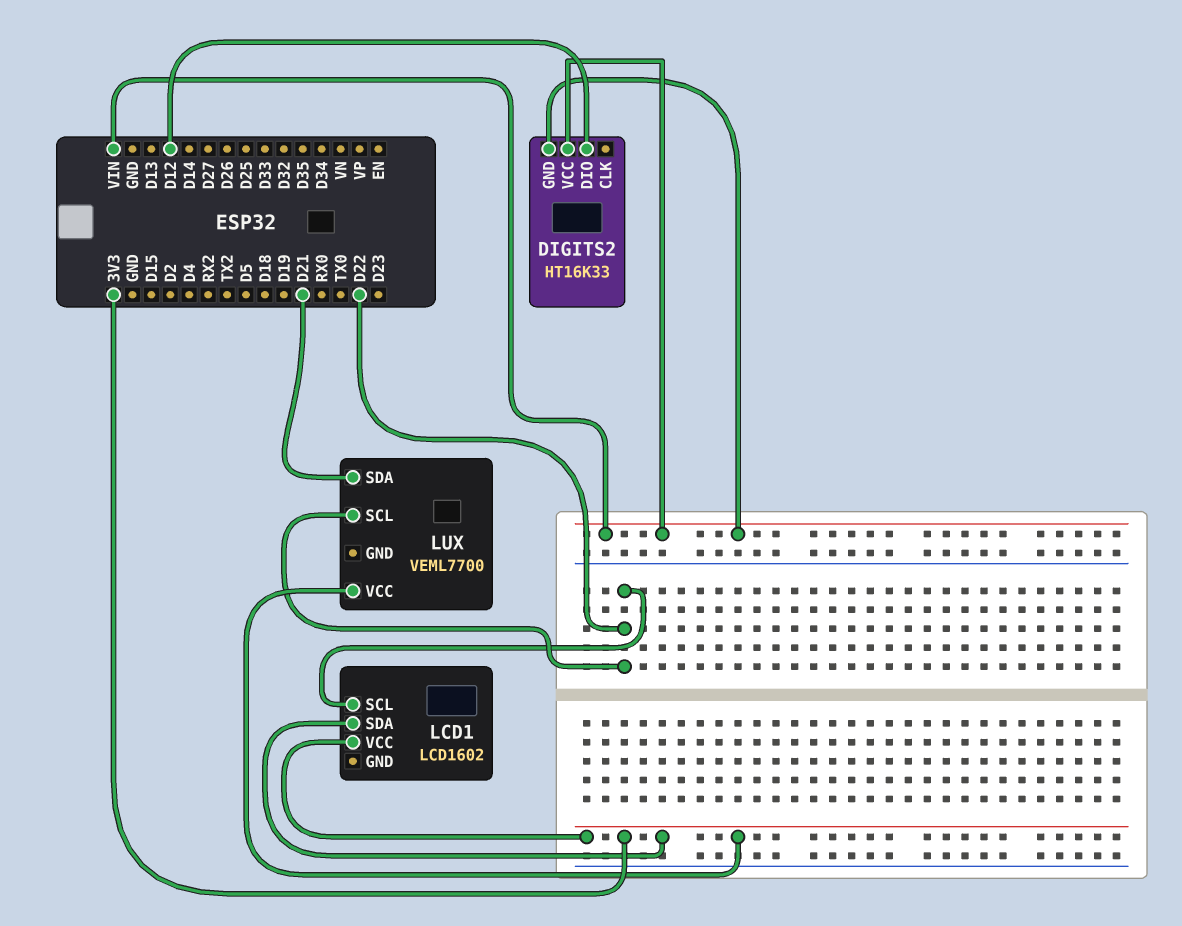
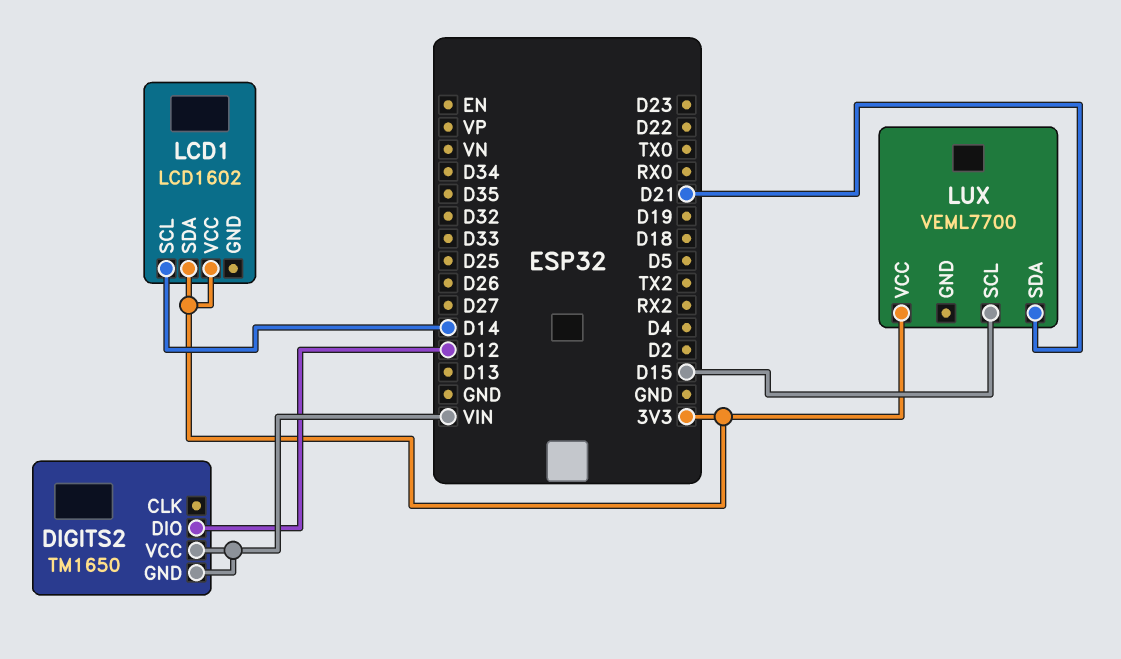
DIGITS2: HT16K33 -> TM1650
LCD1 pin SCL: D22 -> D14
LUX pin SCL: D22 -> D15

